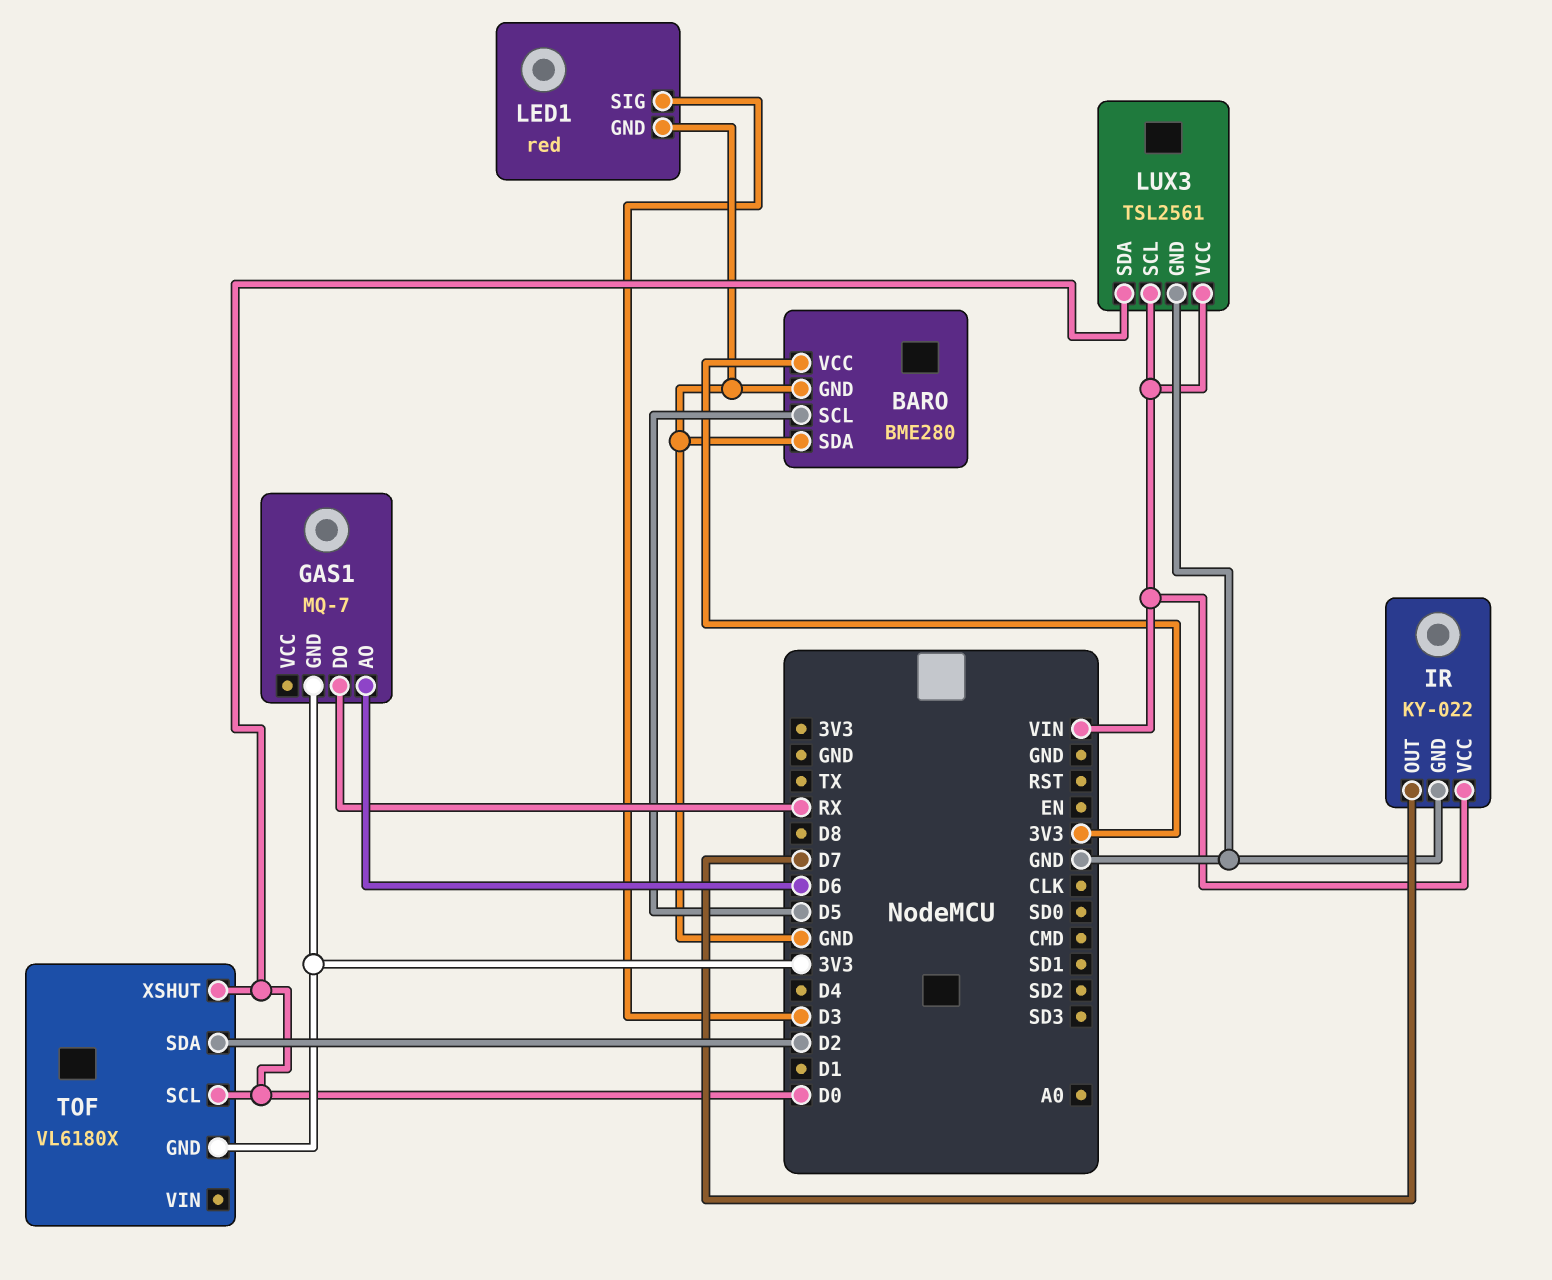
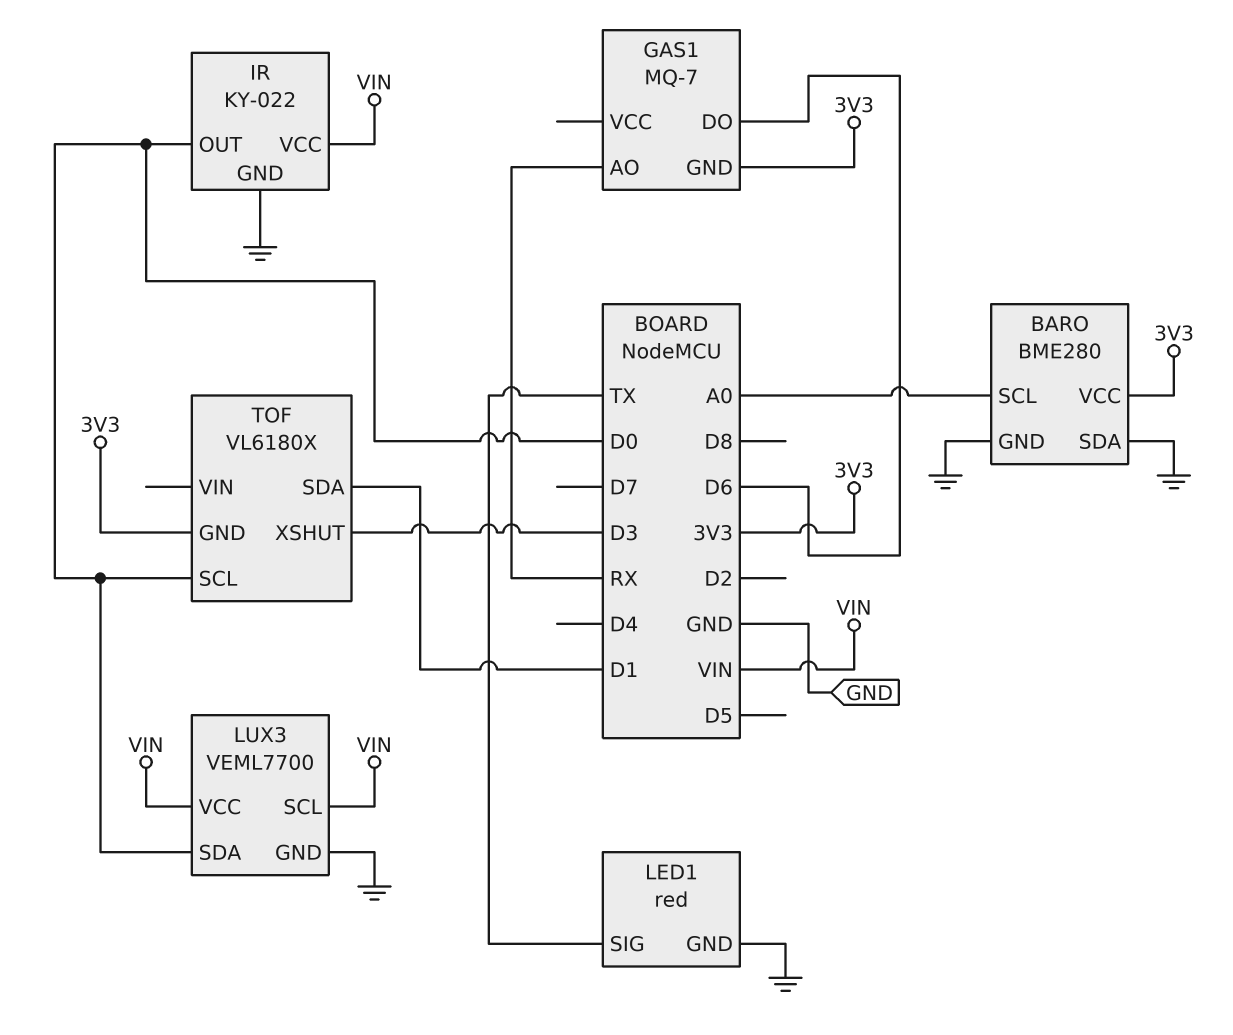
BARO pin SCL: D5 -> A0
GAS1 pin AO: D6 -> RX
GAS1 pin DO: RX -> D6
IR pin OUT: D7 -> D0
LED1 pin SIG: D3 -> TX
LUX3: TSL2561 -> VEML7700
TOF pin SDA: D2 -> D1
TOF pin XSHUT: D0 -> D3

